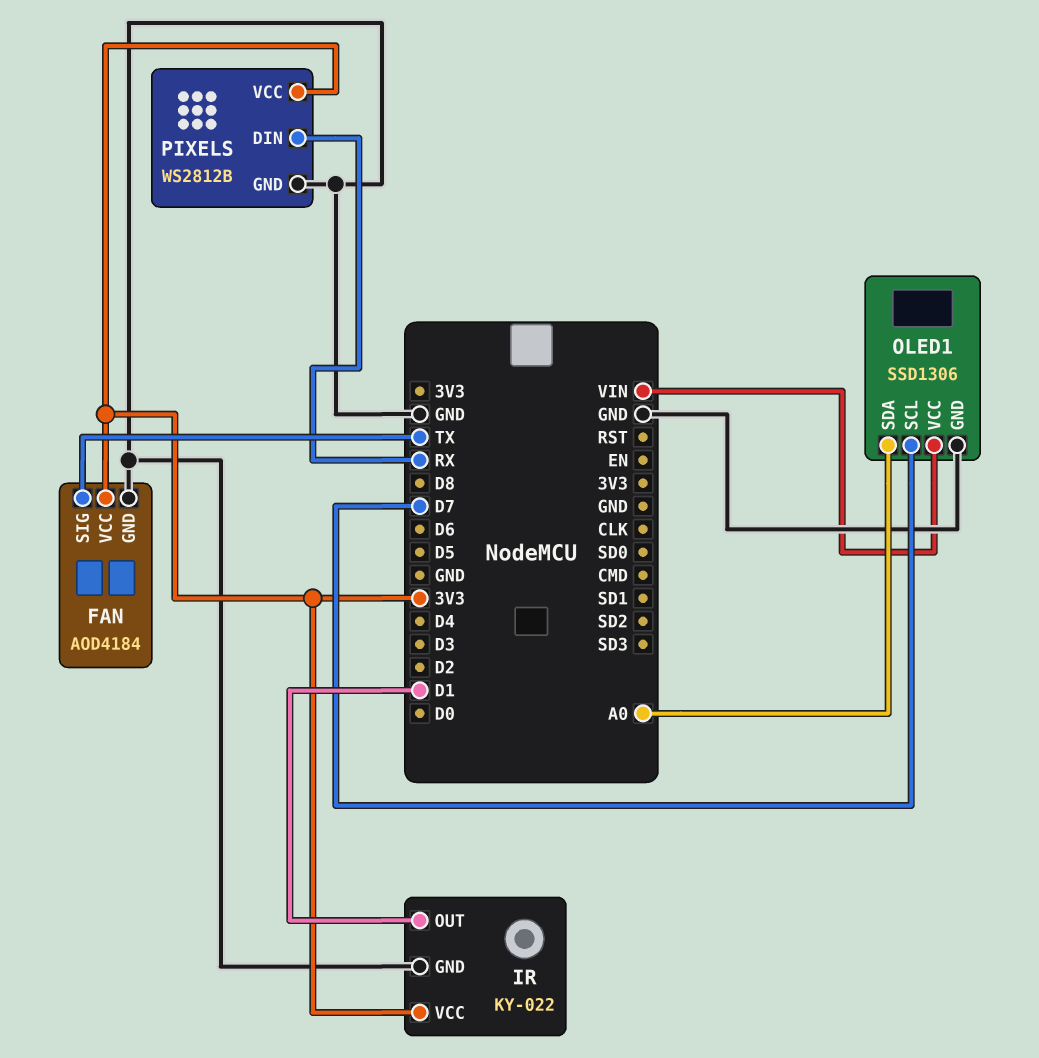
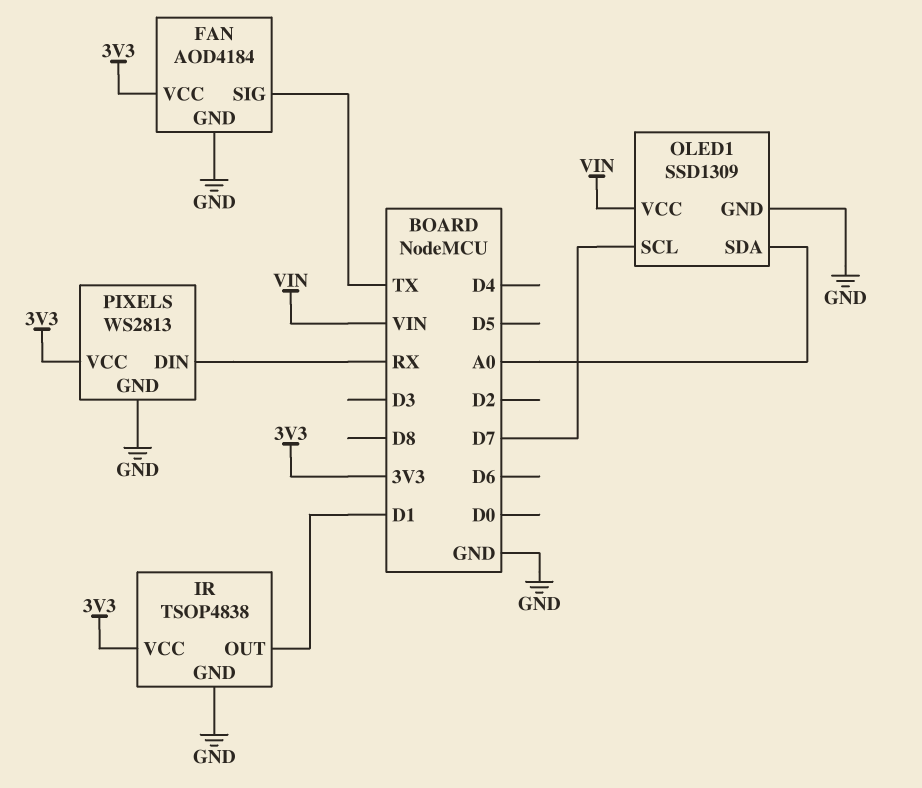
IR: KY-022 -> TSOP4838
OLED1: SSD1306 -> SSD1309
PIXELS: WS2812B -> WS2813

